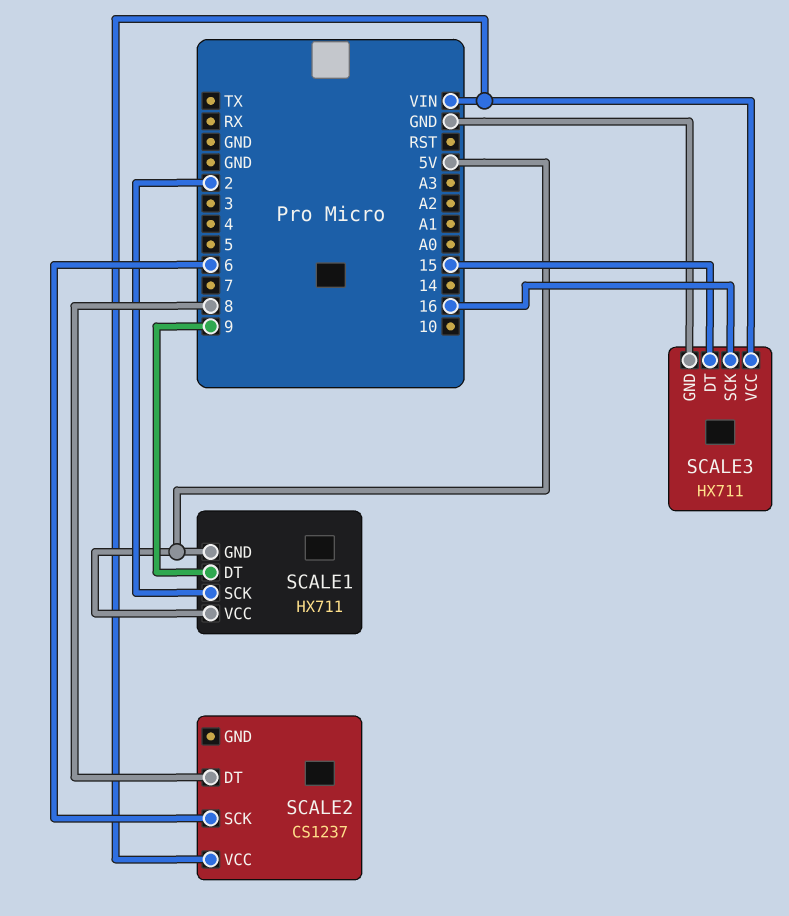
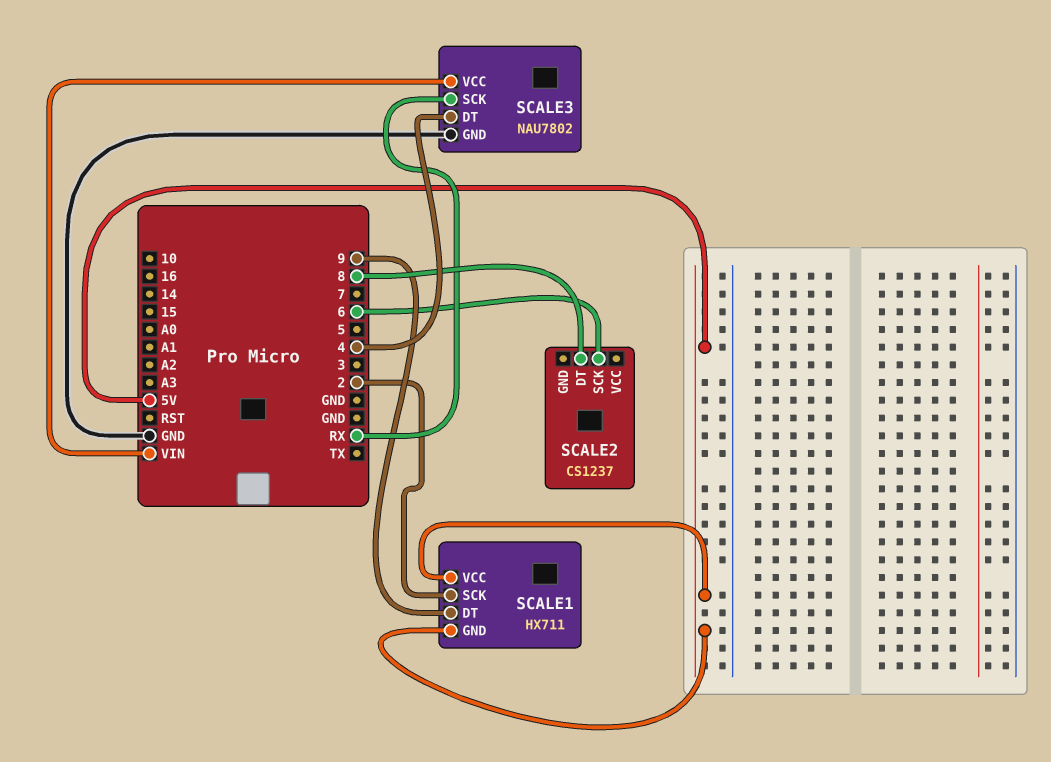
SCALE2 pin VCC: VIN -> none
SCALE3: HX711 -> NAU7802
SCALE3 pin DT: 15 -> 4
SCALE3 pin SCK: 16 -> RX

